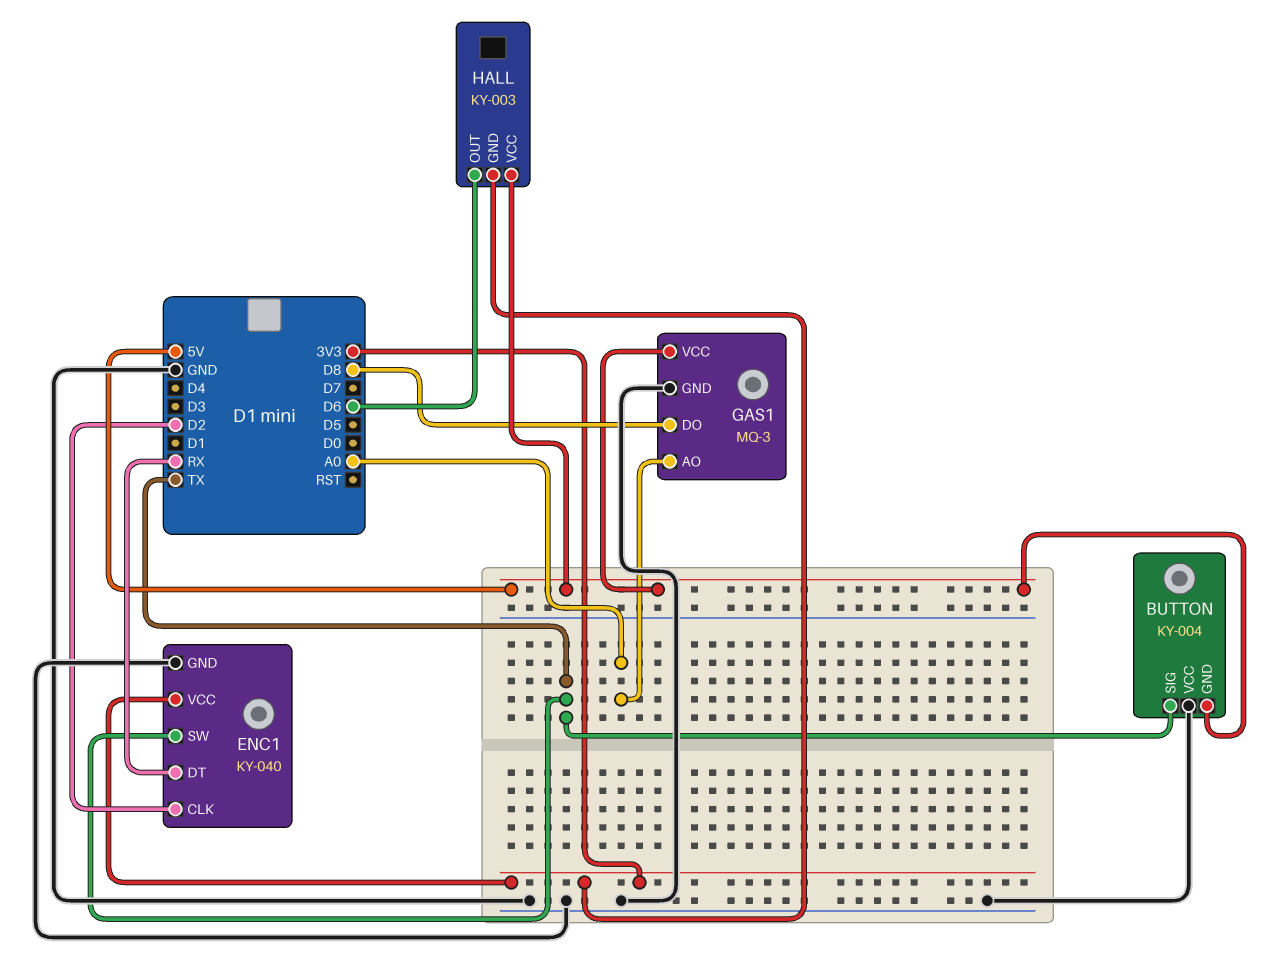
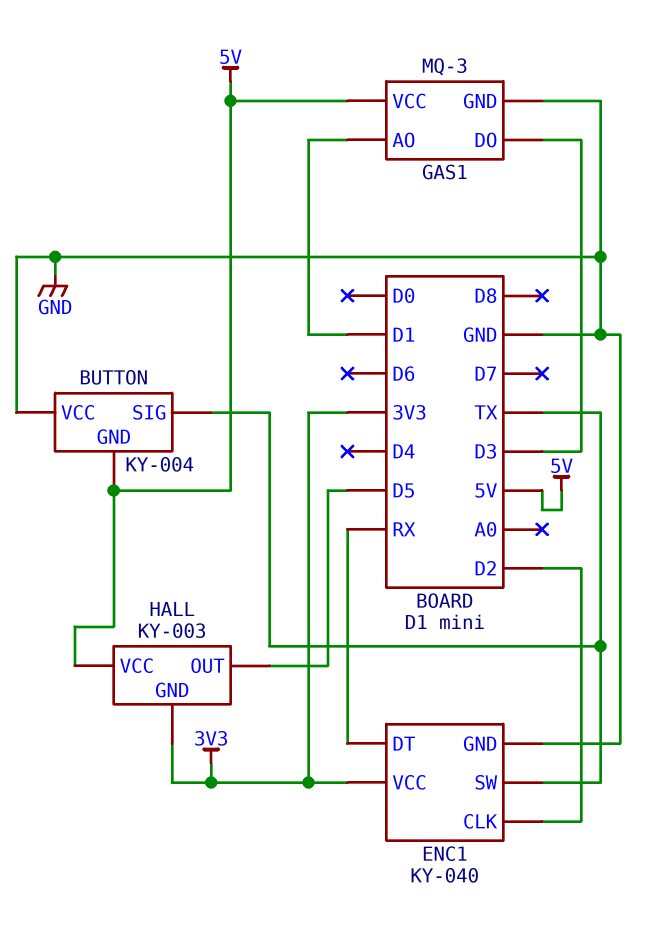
GAS1 pin AO: A0 -> D1
GAS1 pin DO: D8 -> D3
HALL pin OUT: D6 -> D5

